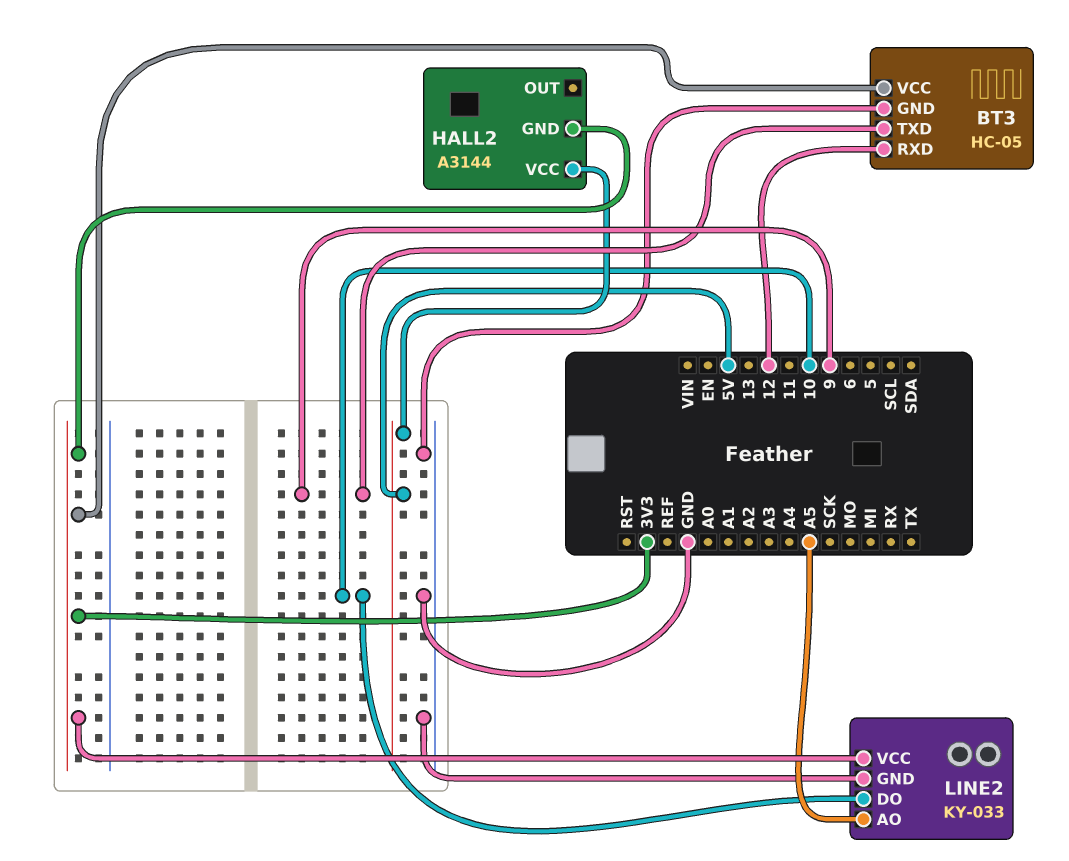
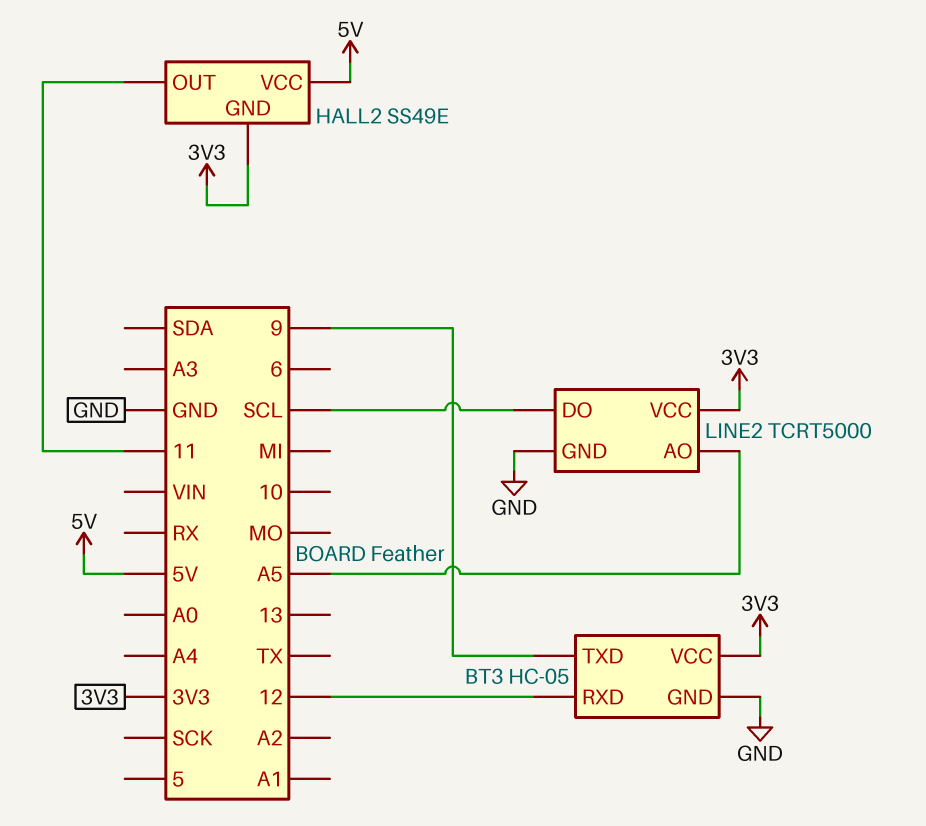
HALL2: A3144 -> SS49E
HALL2 pin OUT: none -> 11
LINE2: KY-033 -> TCRT5000
LINE2 pin DO: 10 -> SCL

